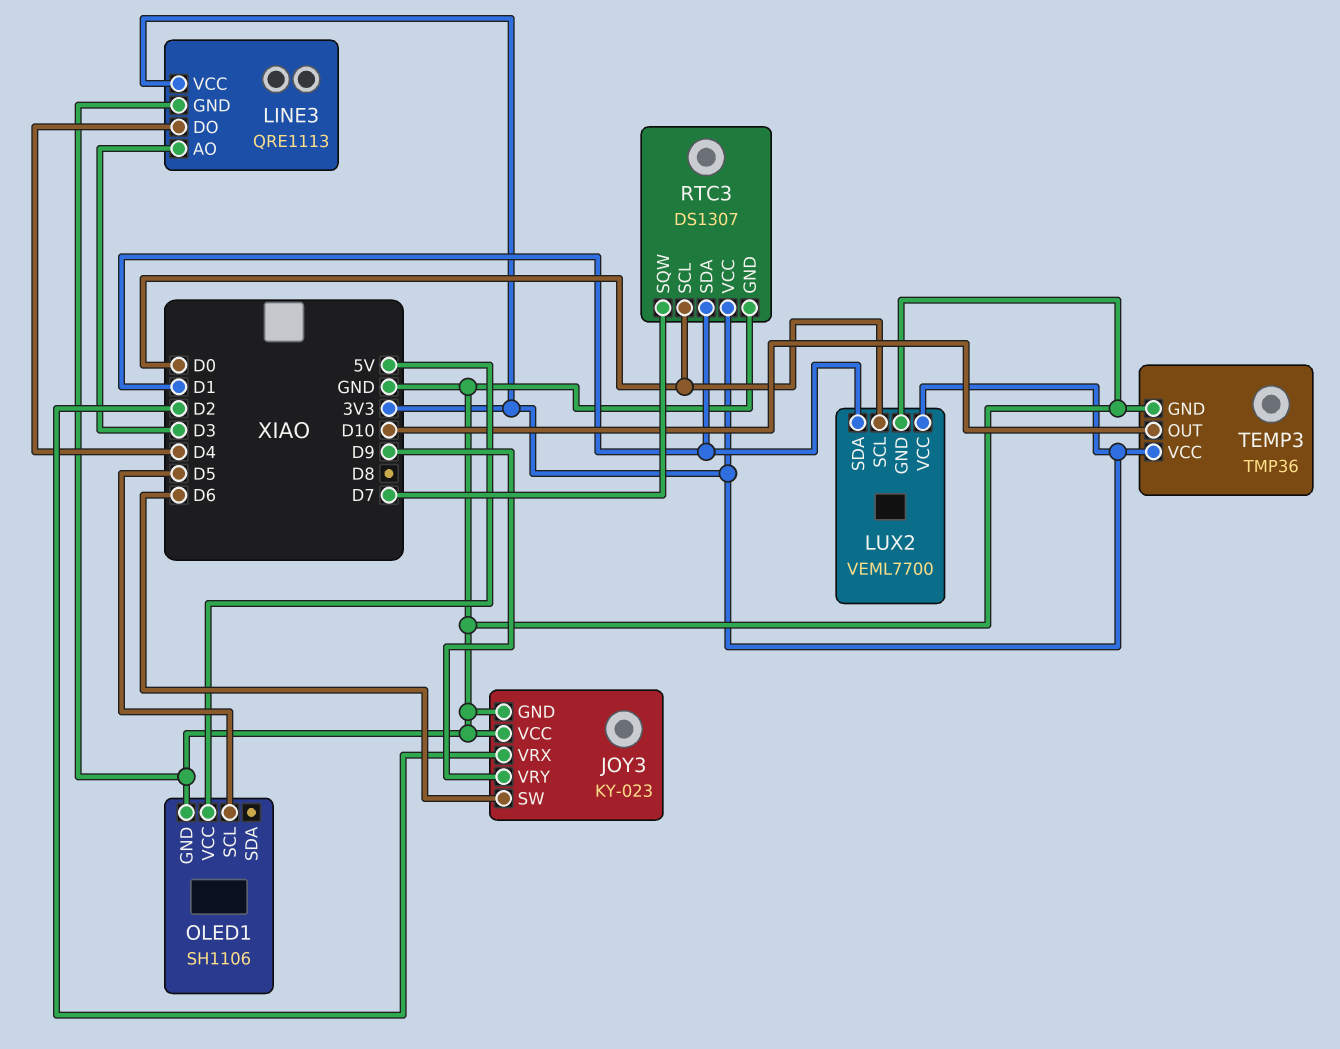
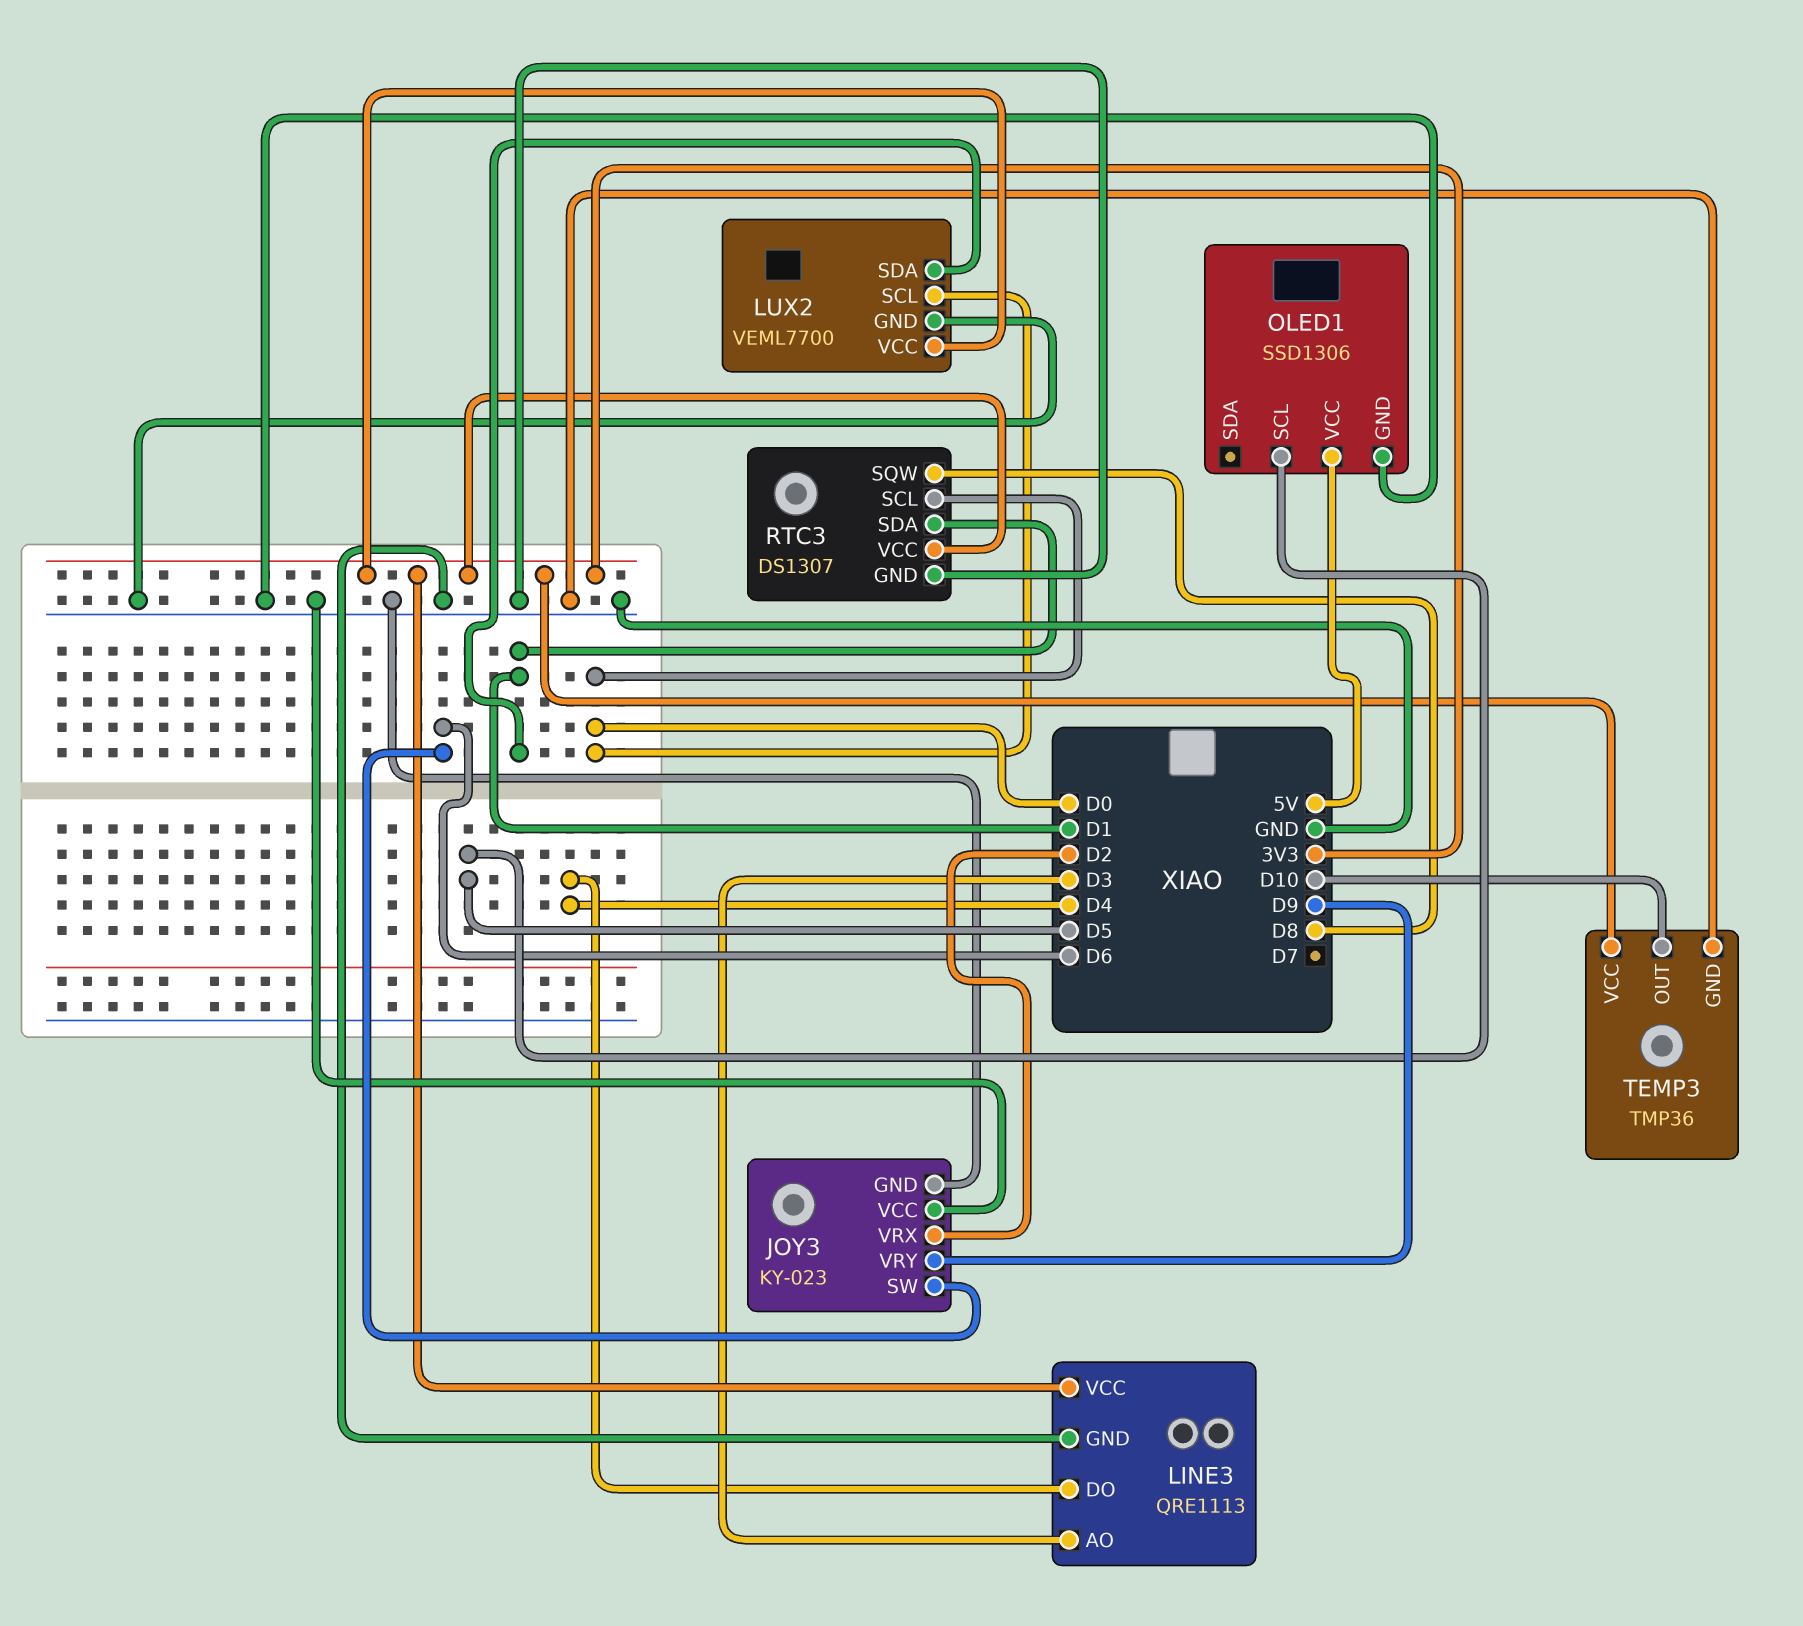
OLED1: SH1106 -> SSD1306
RTC3 pin SQW: D7 -> D8

